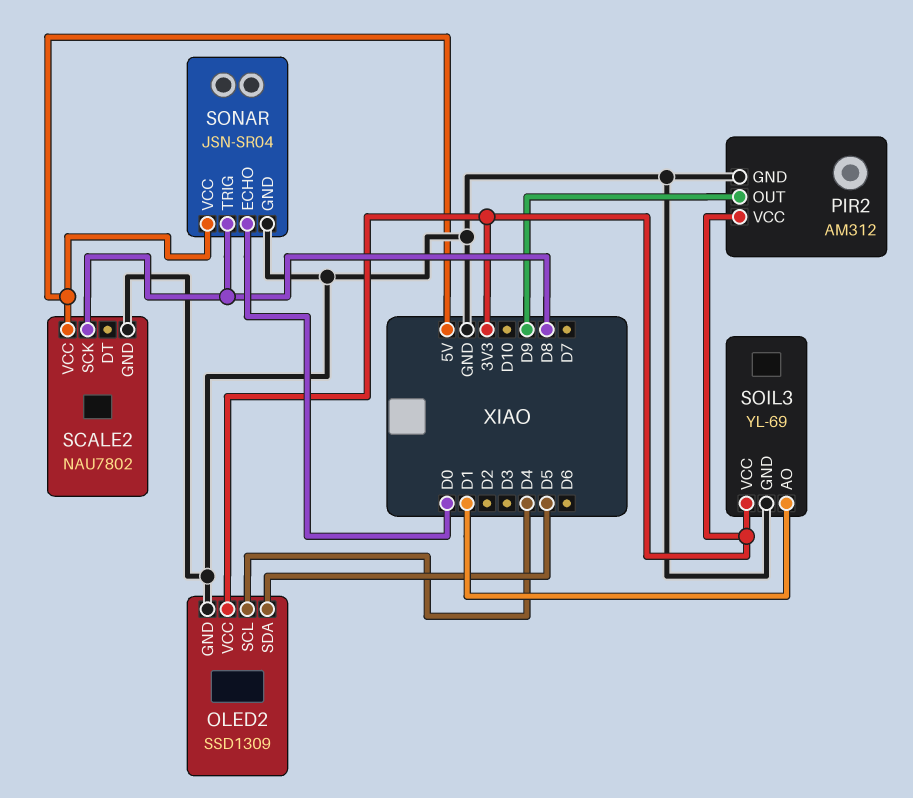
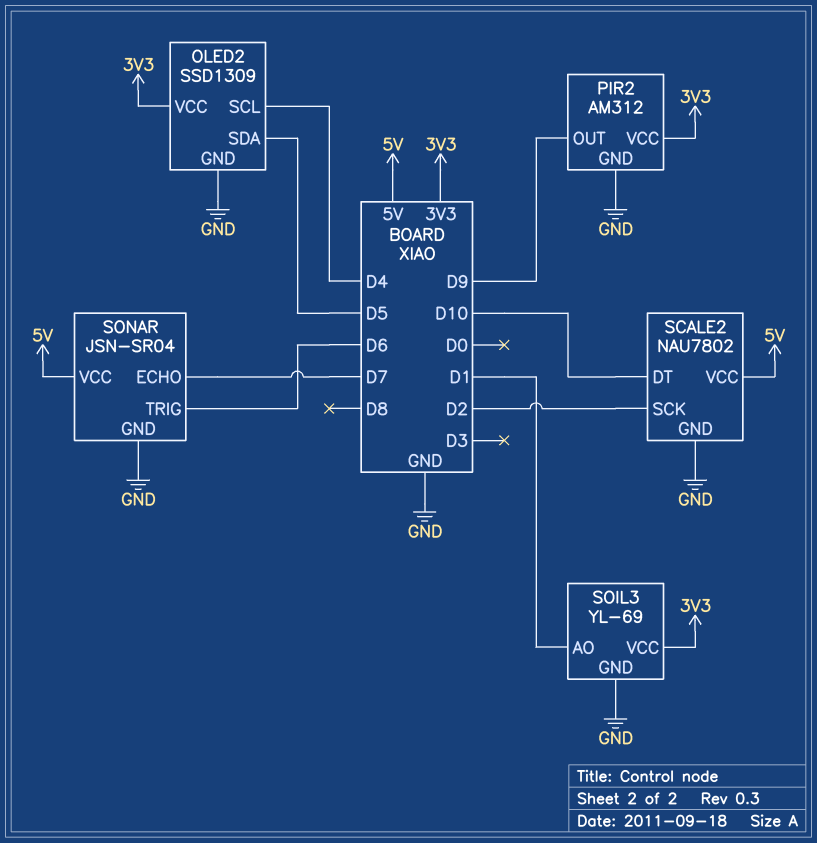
SCALE2 pin DT: none -> D10
SCALE2 pin SCK: D8 -> D2
SONAR pin ECHO: D0 -> D7
SONAR pin TRIG: D8 -> D6

